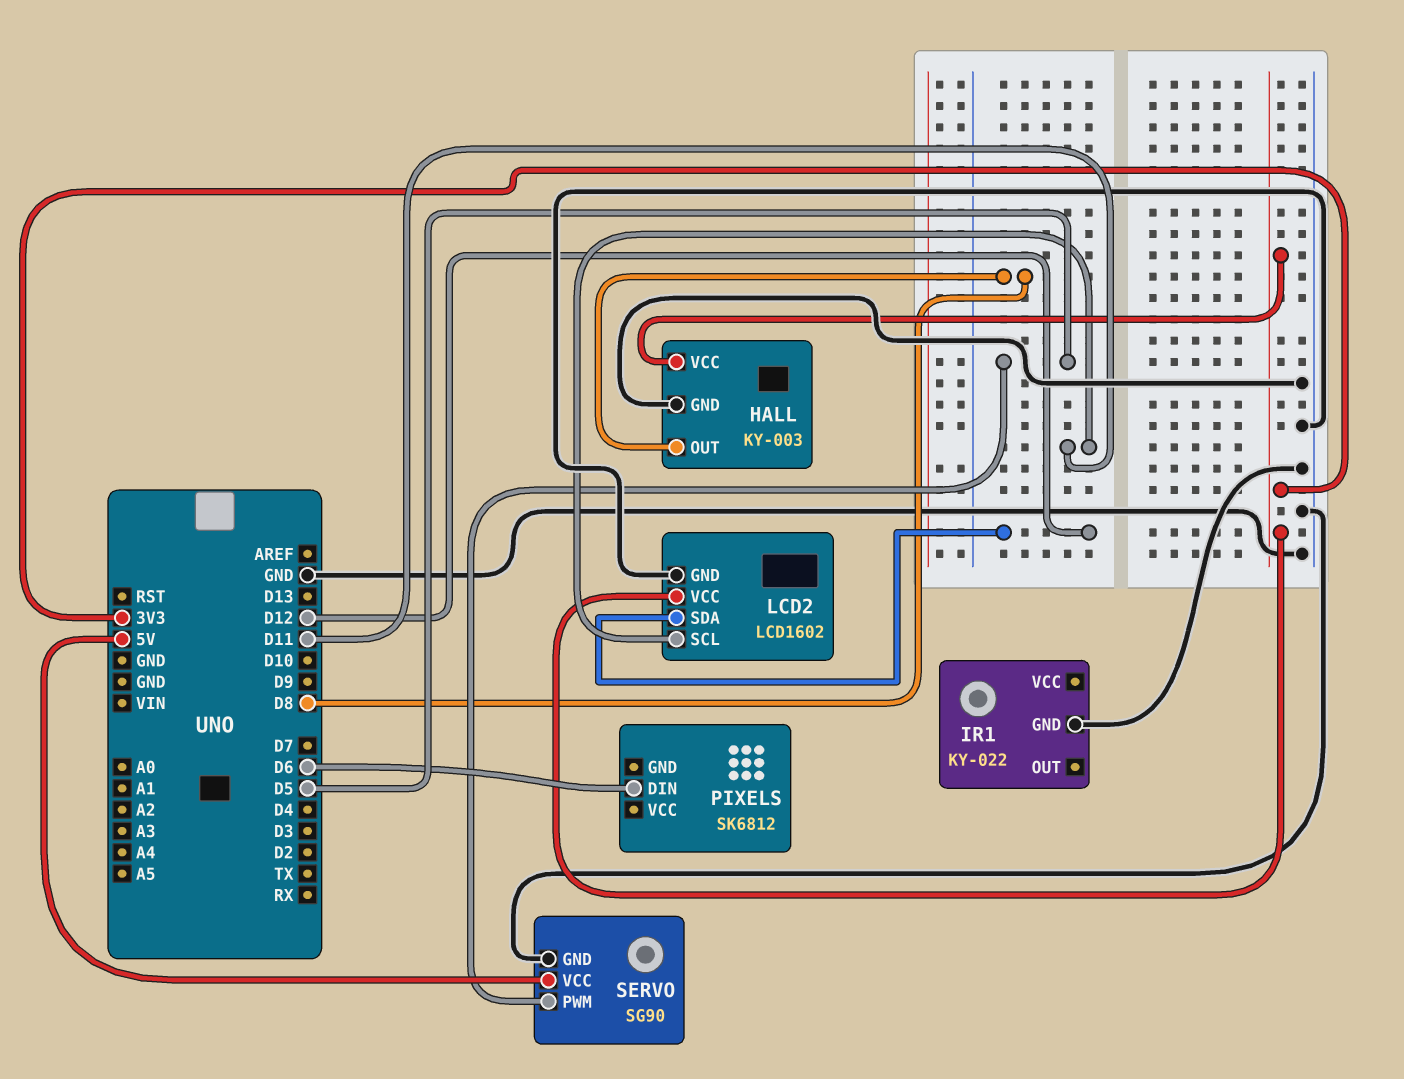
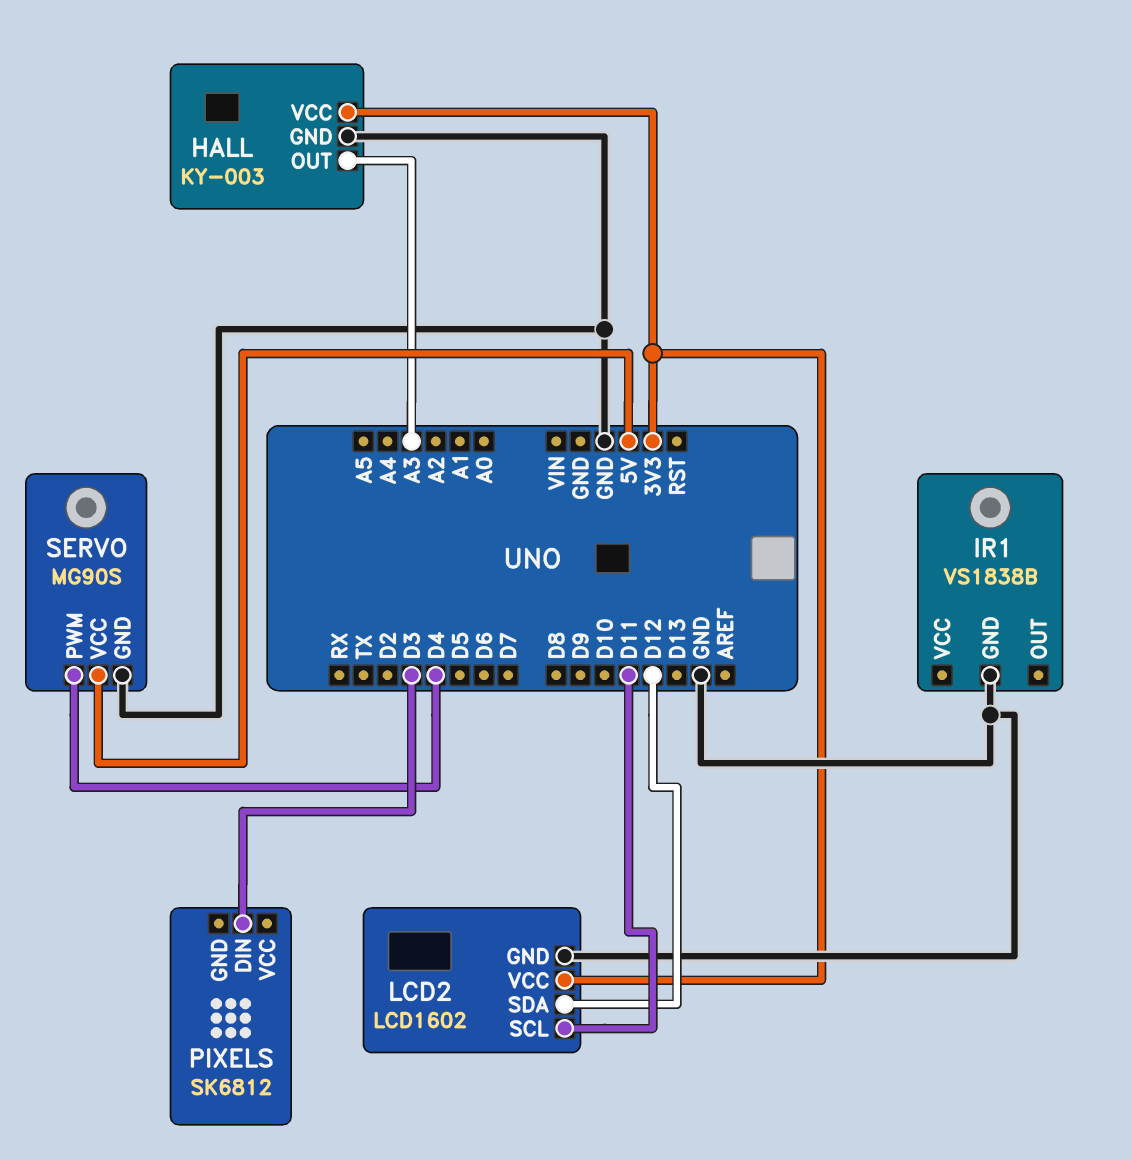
HALL pin OUT: D8 -> A3
IR1: KY-022 -> VS1838B
PIXELS pin DIN: D6 -> D3
SERVO: SG90 -> MG90S
SERVO pin PWM: D5 -> D4

